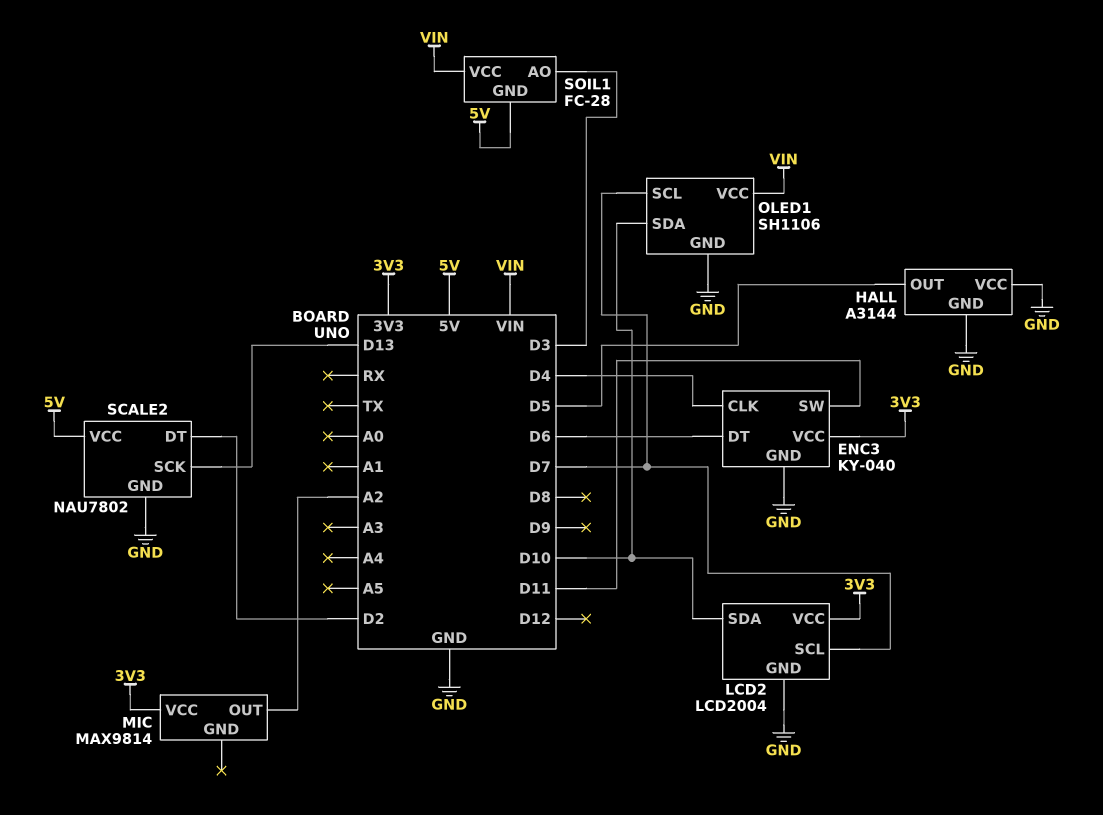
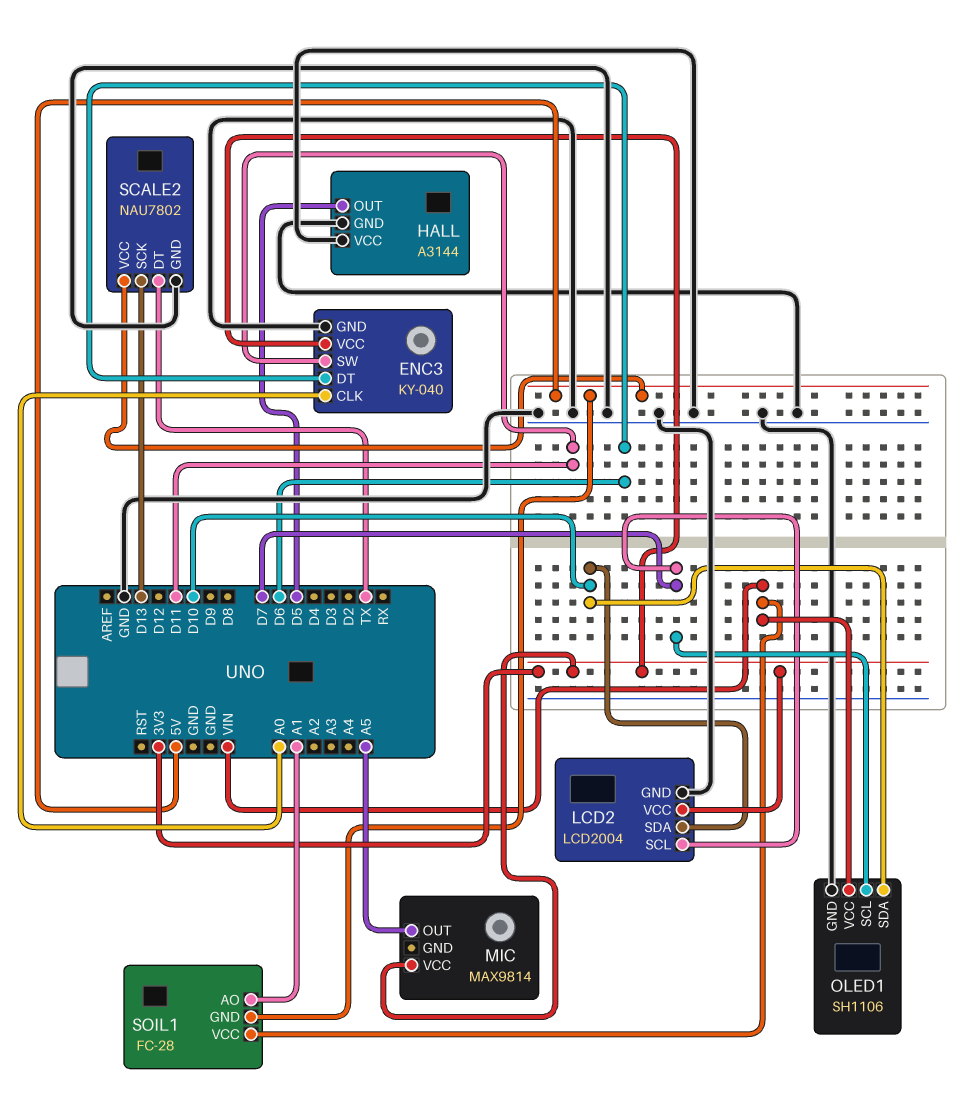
ENC3 pin CLK: D4 -> A0
MIC pin OUT: A2 -> A5
SCALE2 pin DT: D2 -> TX
SOIL1 pin AO: D3 -> A1

